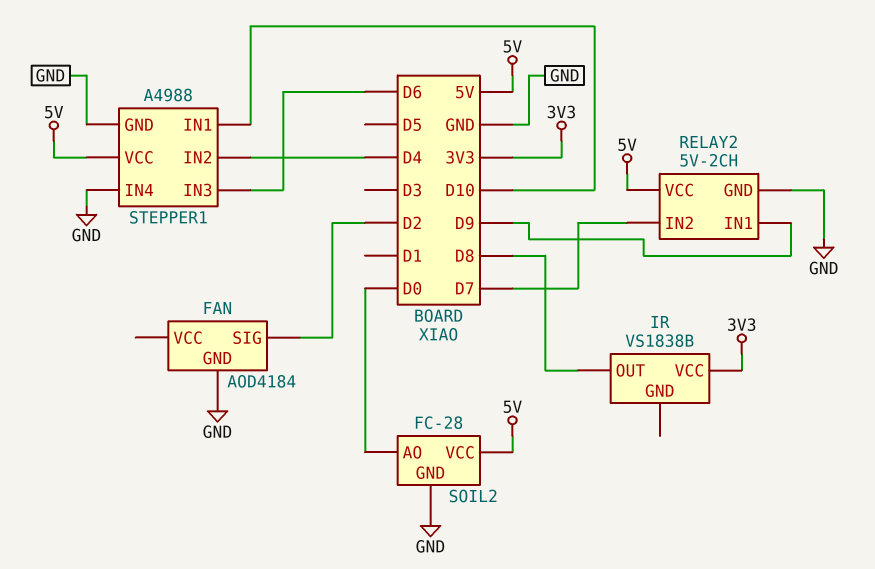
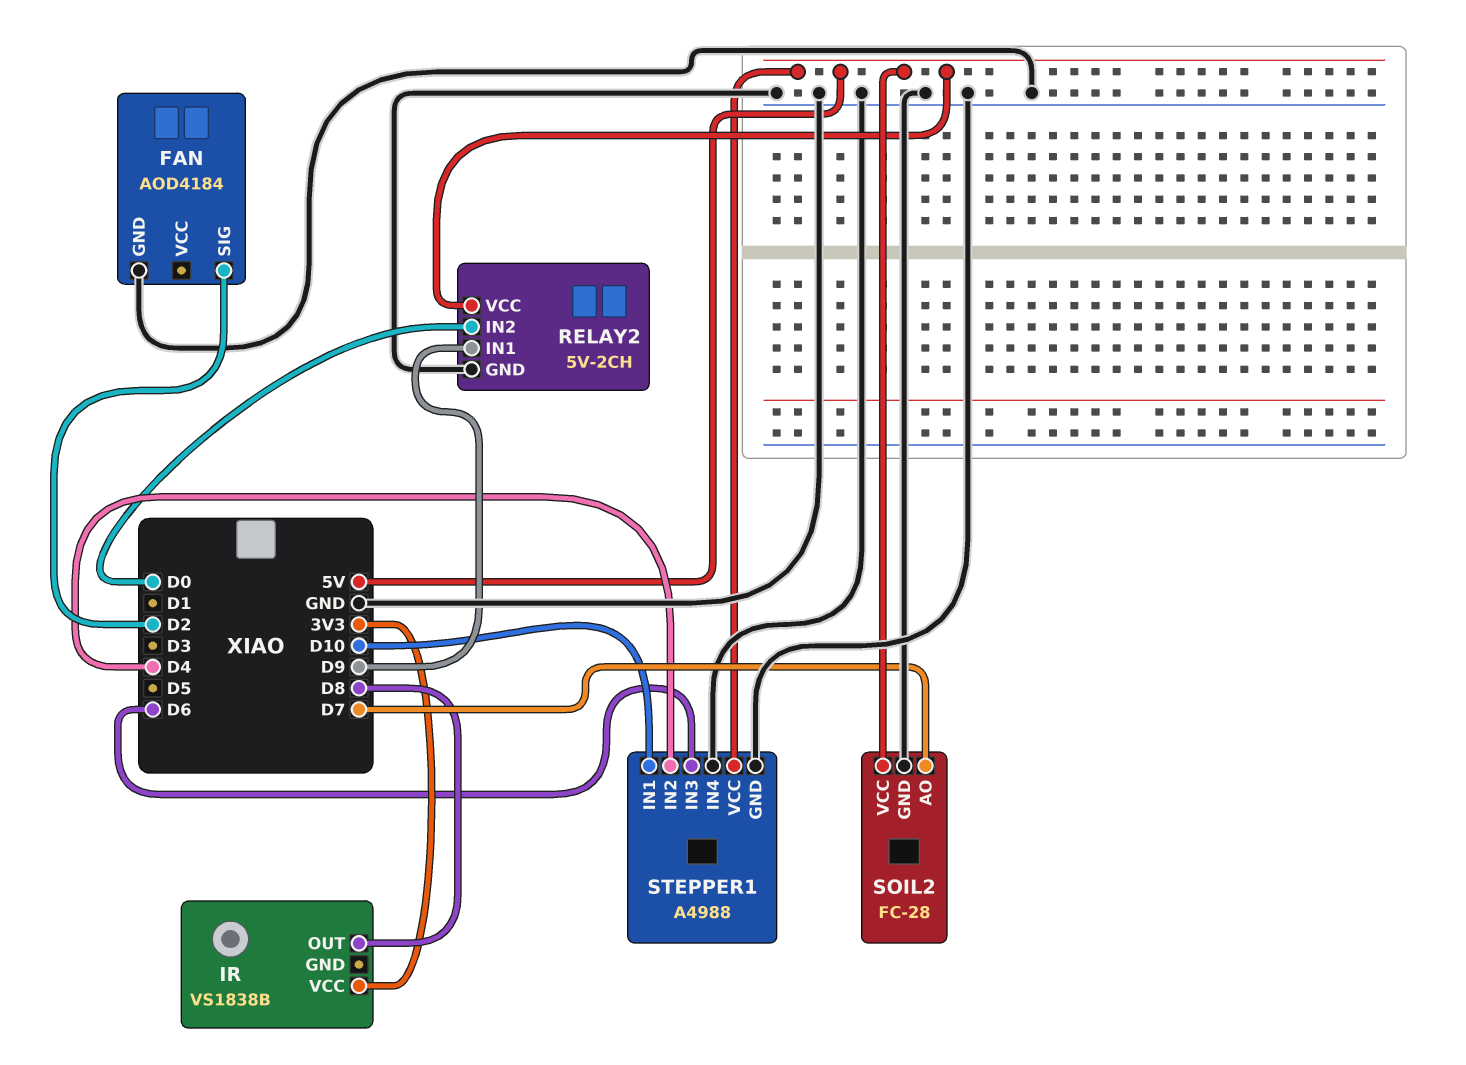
RELAY2 pin IN2: D7 -> D0
SOIL2 pin AO: D0 -> D7

